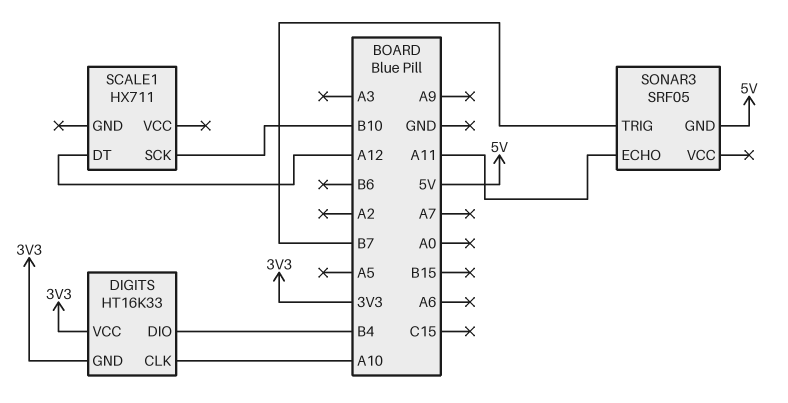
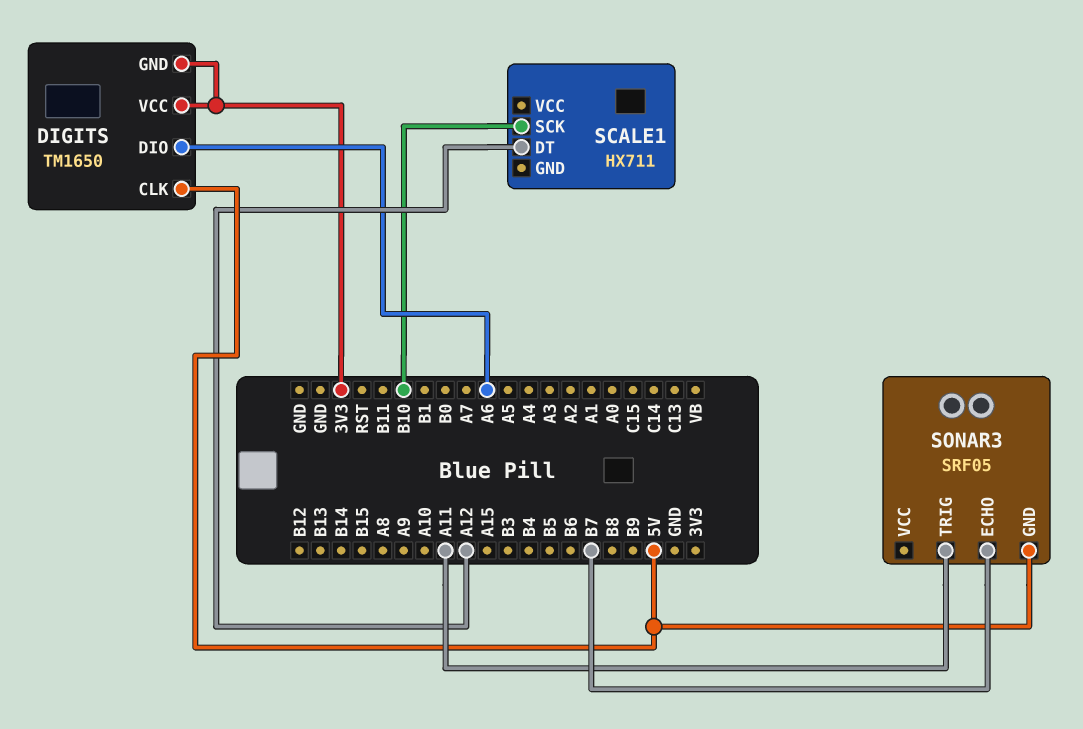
DIGITS: HT16K33 -> TM1650
DIGITS pin CLK: A10 -> 5V
DIGITS pin DIO: B4 -> A6
SONAR3 pin ECHO: A11 -> B7
SONAR3 pin TRIG: B7 -> A11

